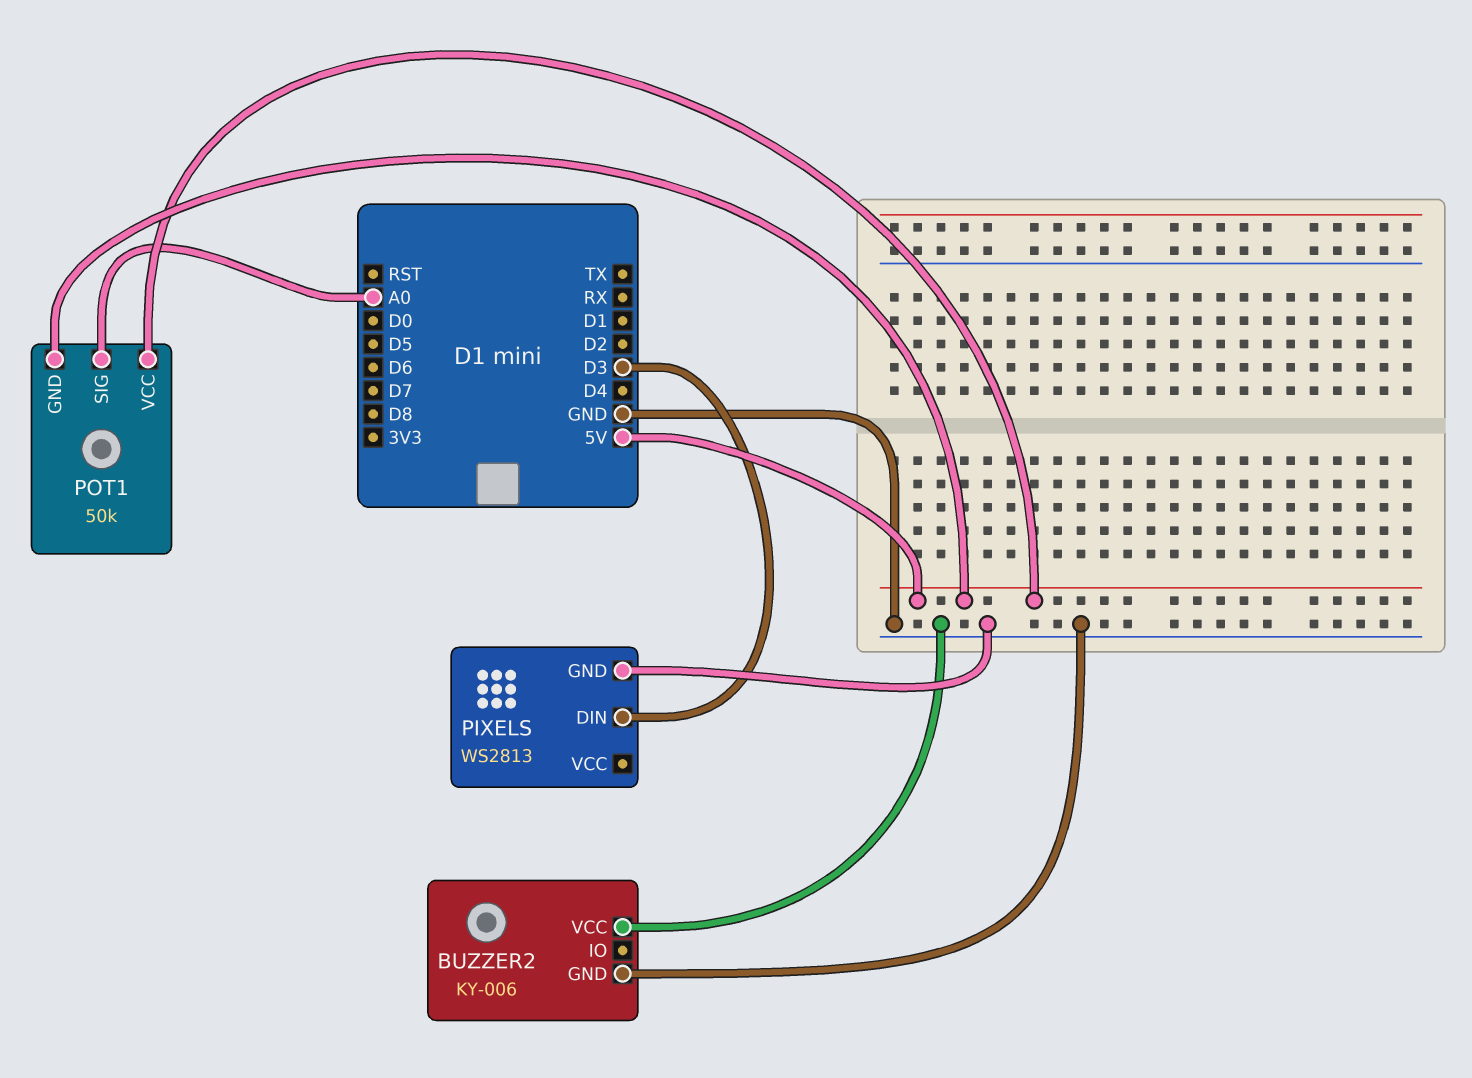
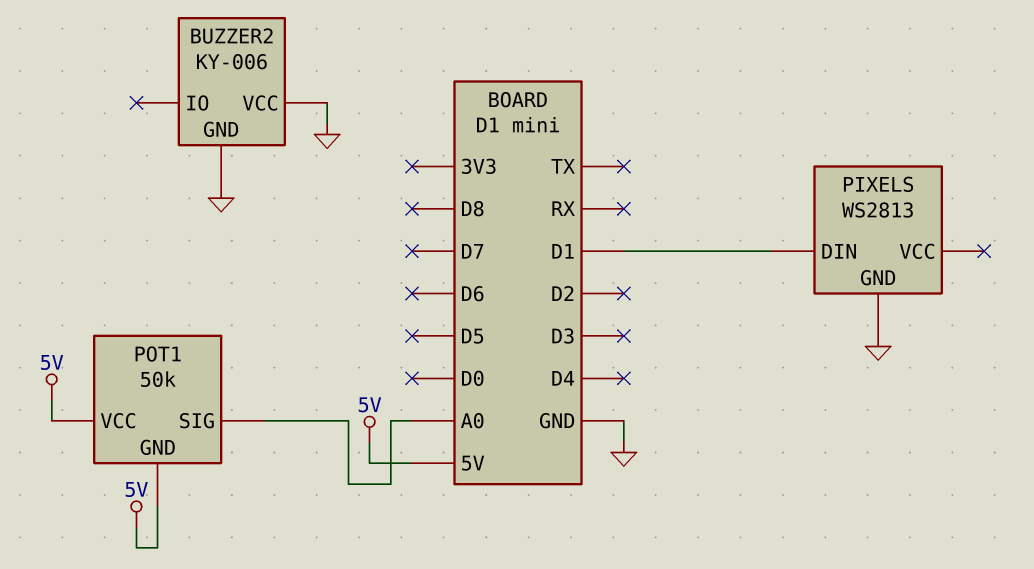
PIXELS pin DIN: D3 -> D1

